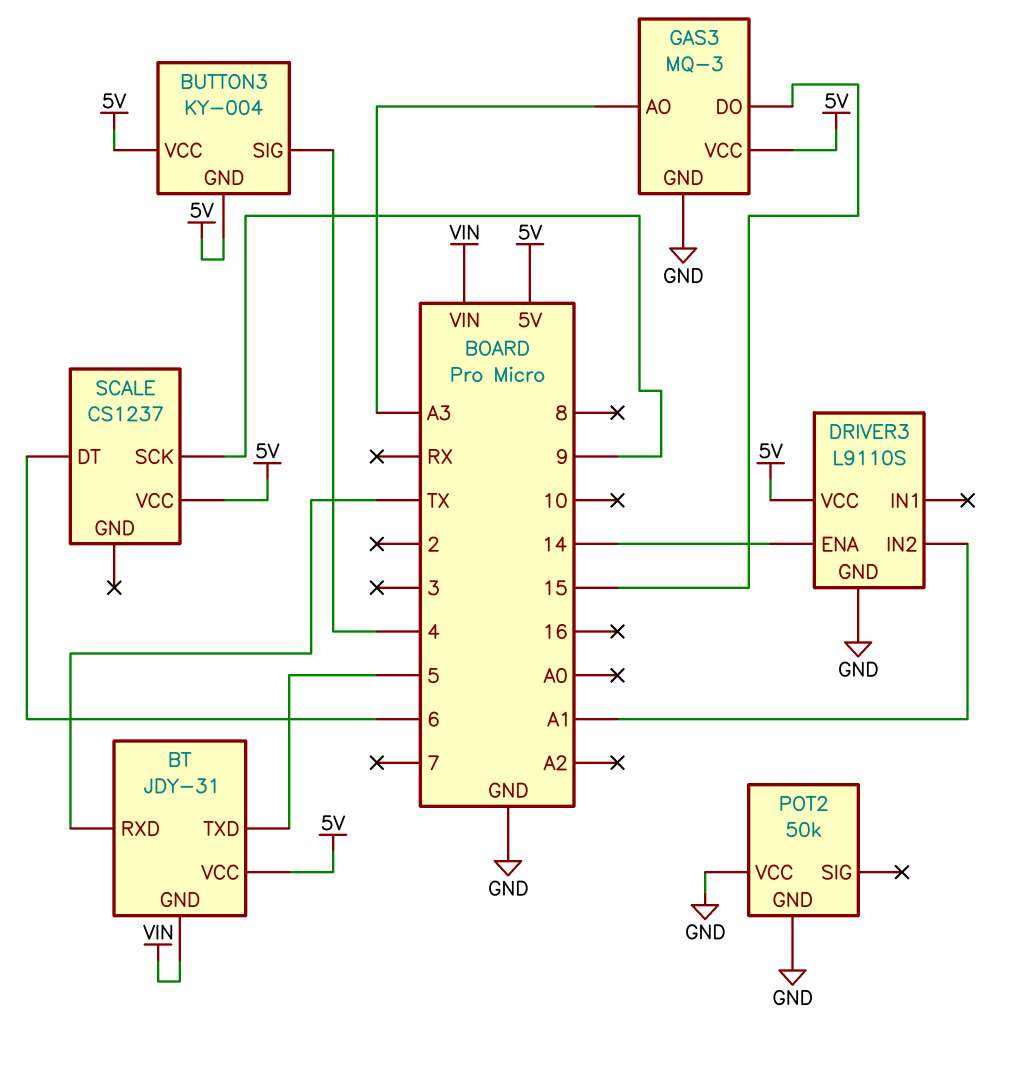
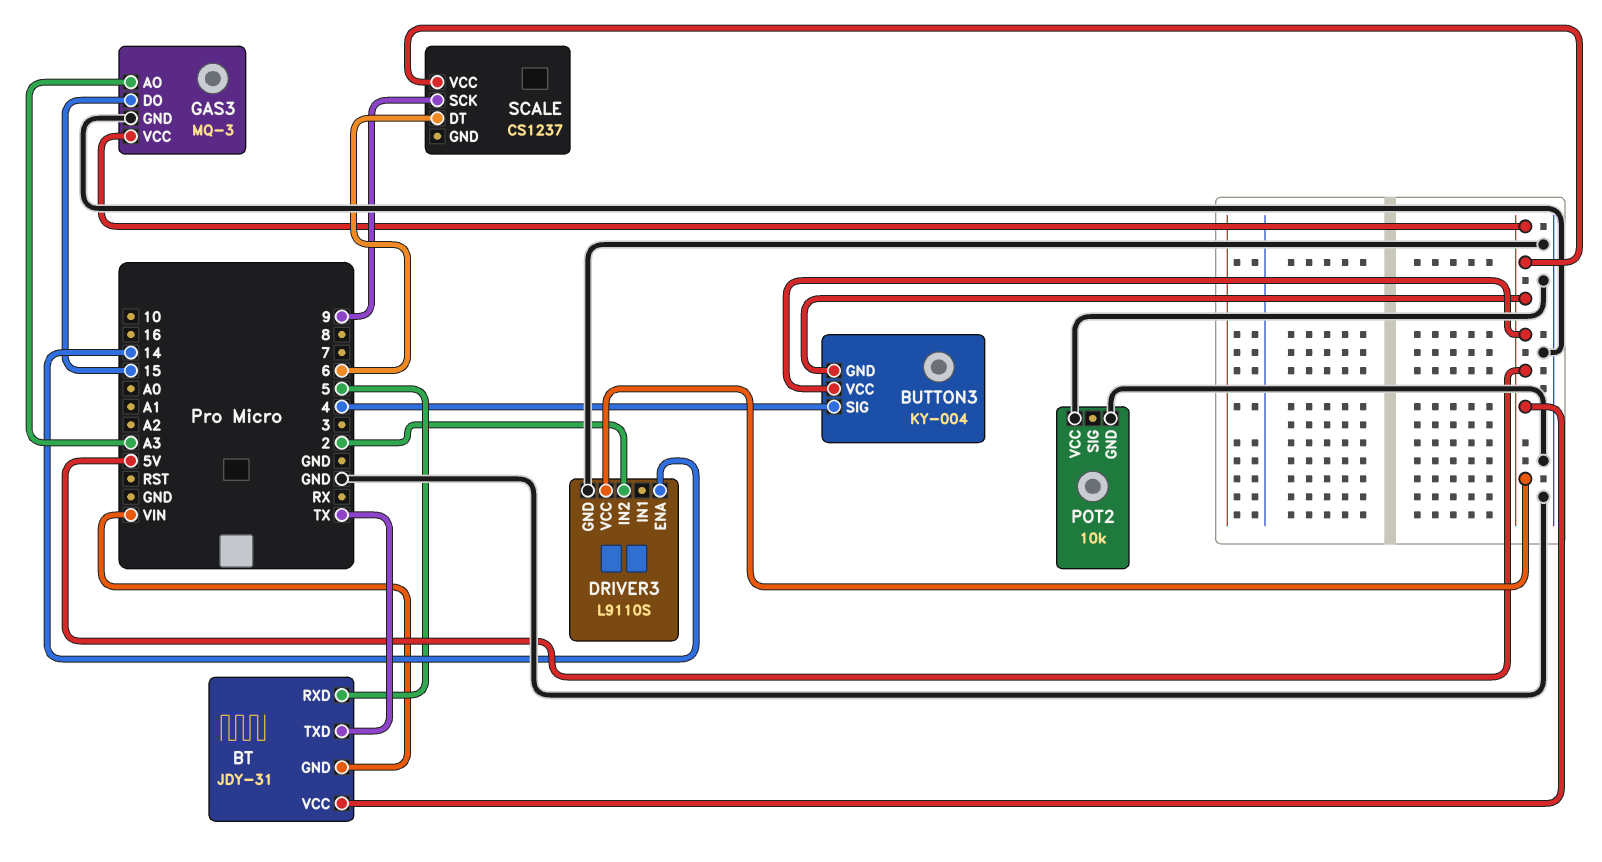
BT pin RXD: TX -> 5
BT pin TXD: 5 -> TX
DRIVER3 pin IN2: A1 -> 2
POT2: 50k -> 10k

